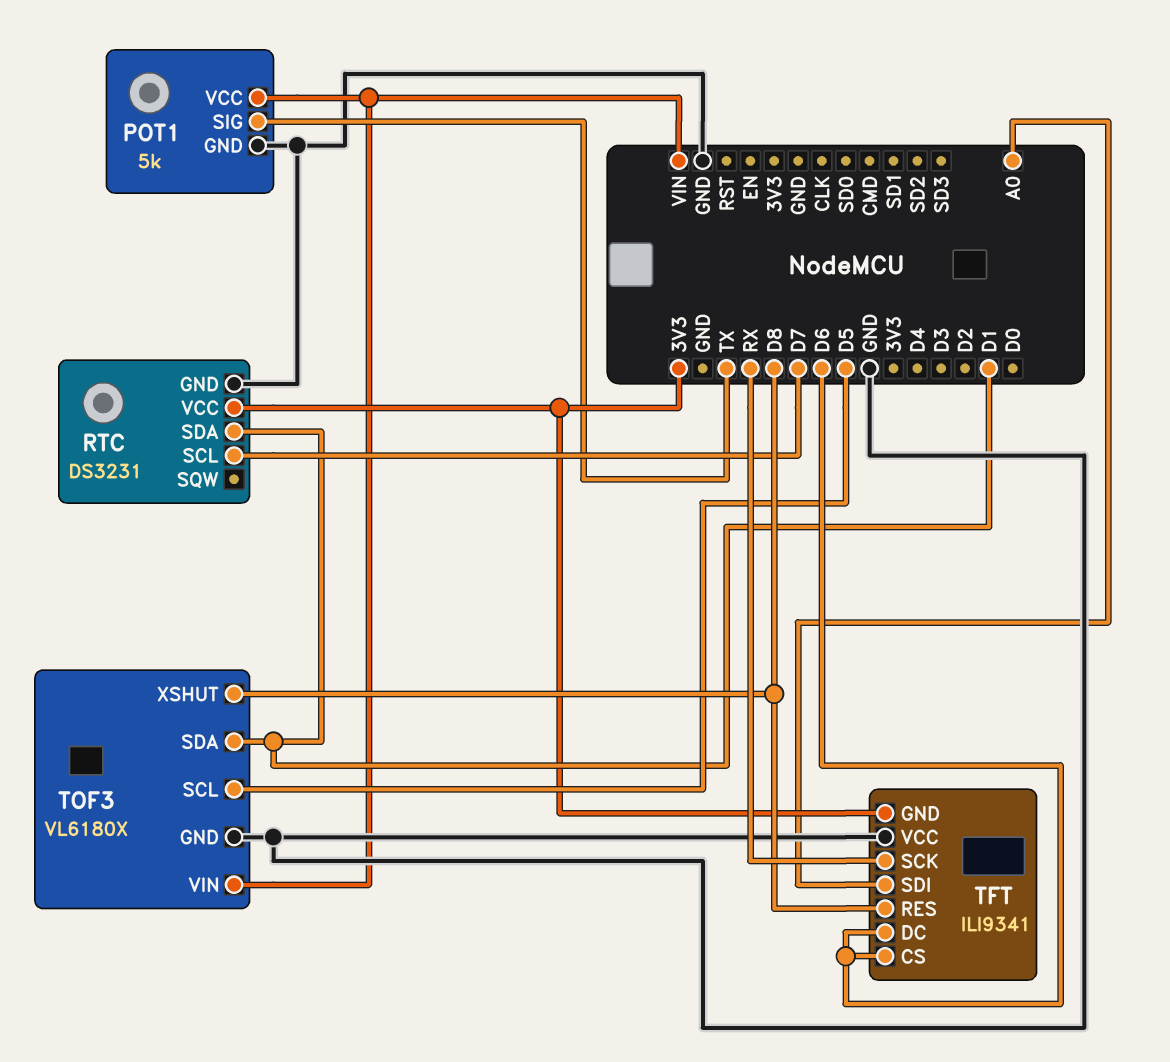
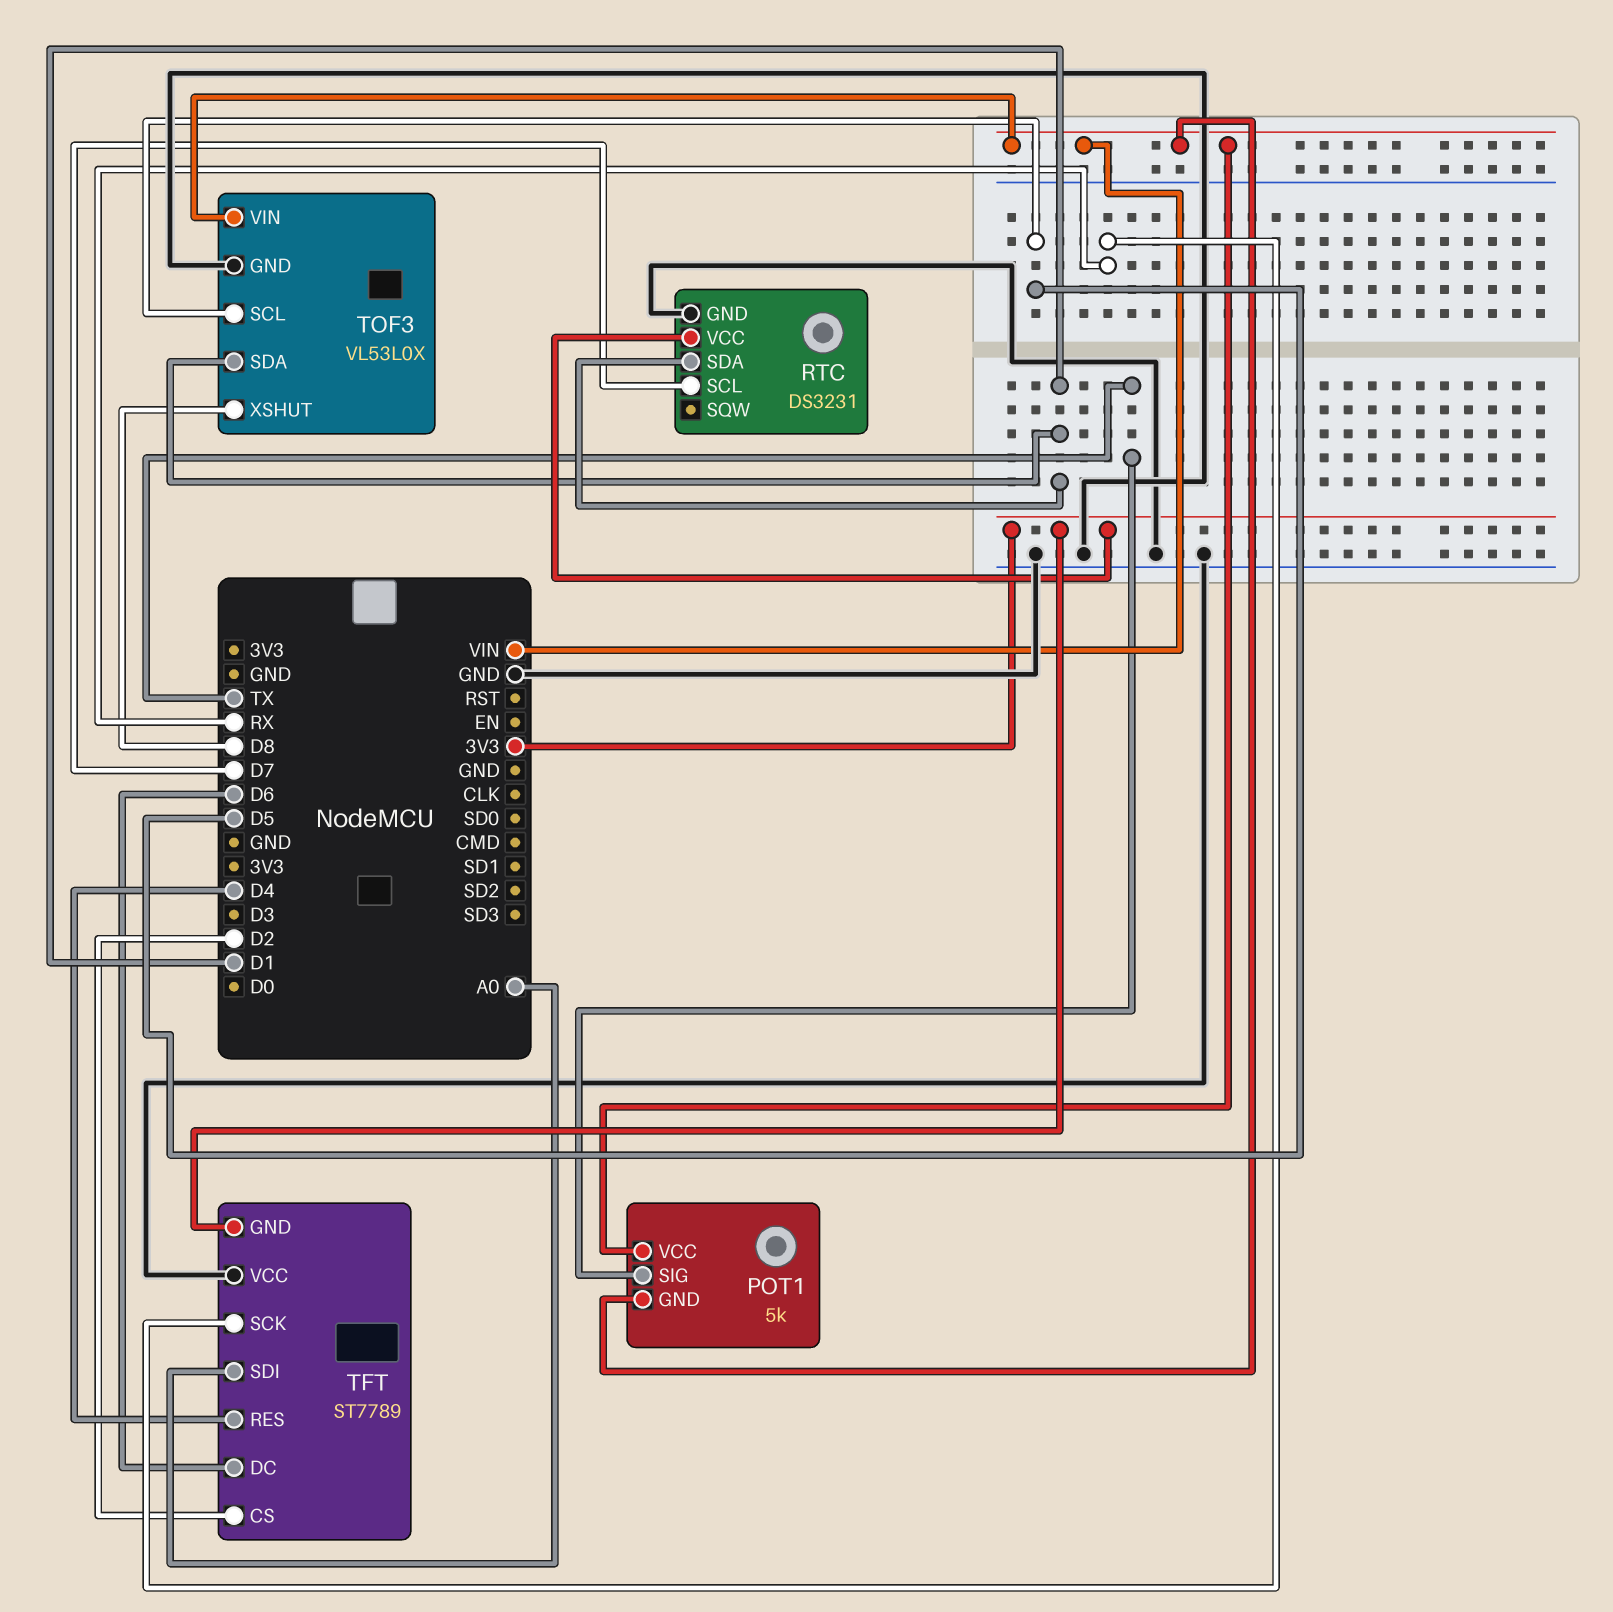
POT1 pin GND: GND -> VIN
TFT: ILI9341 -> ST7789
TFT pin CS: D6 -> D2
TFT pin RES: D8 -> D4
TOF3: VL6180X -> VL53L0X

